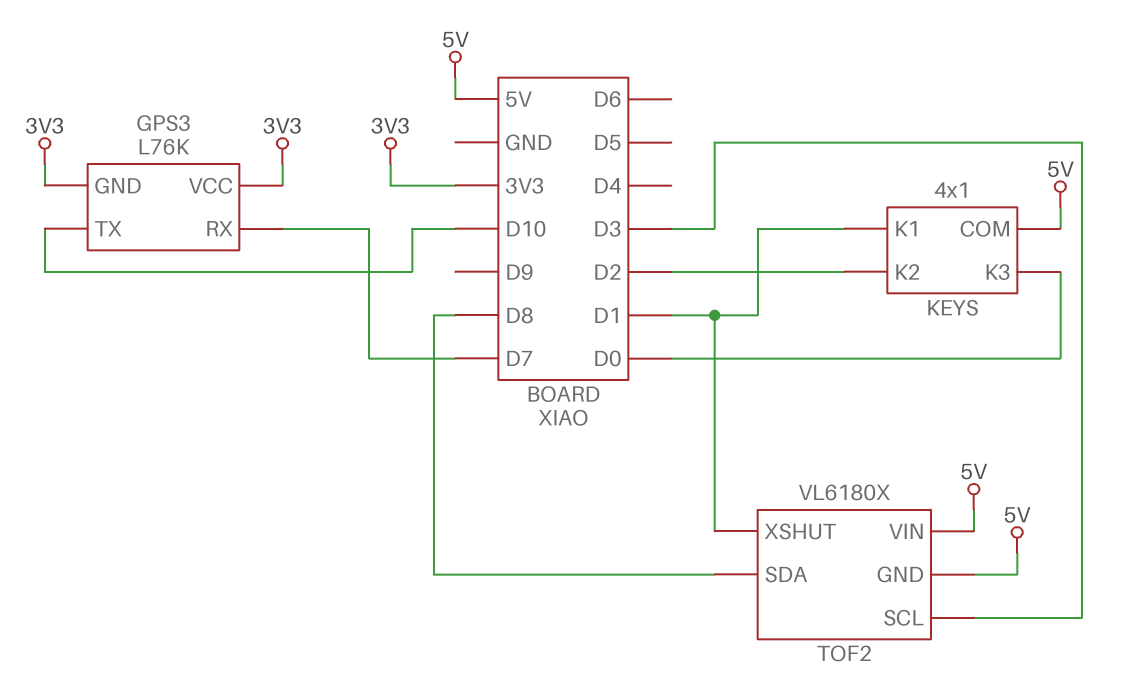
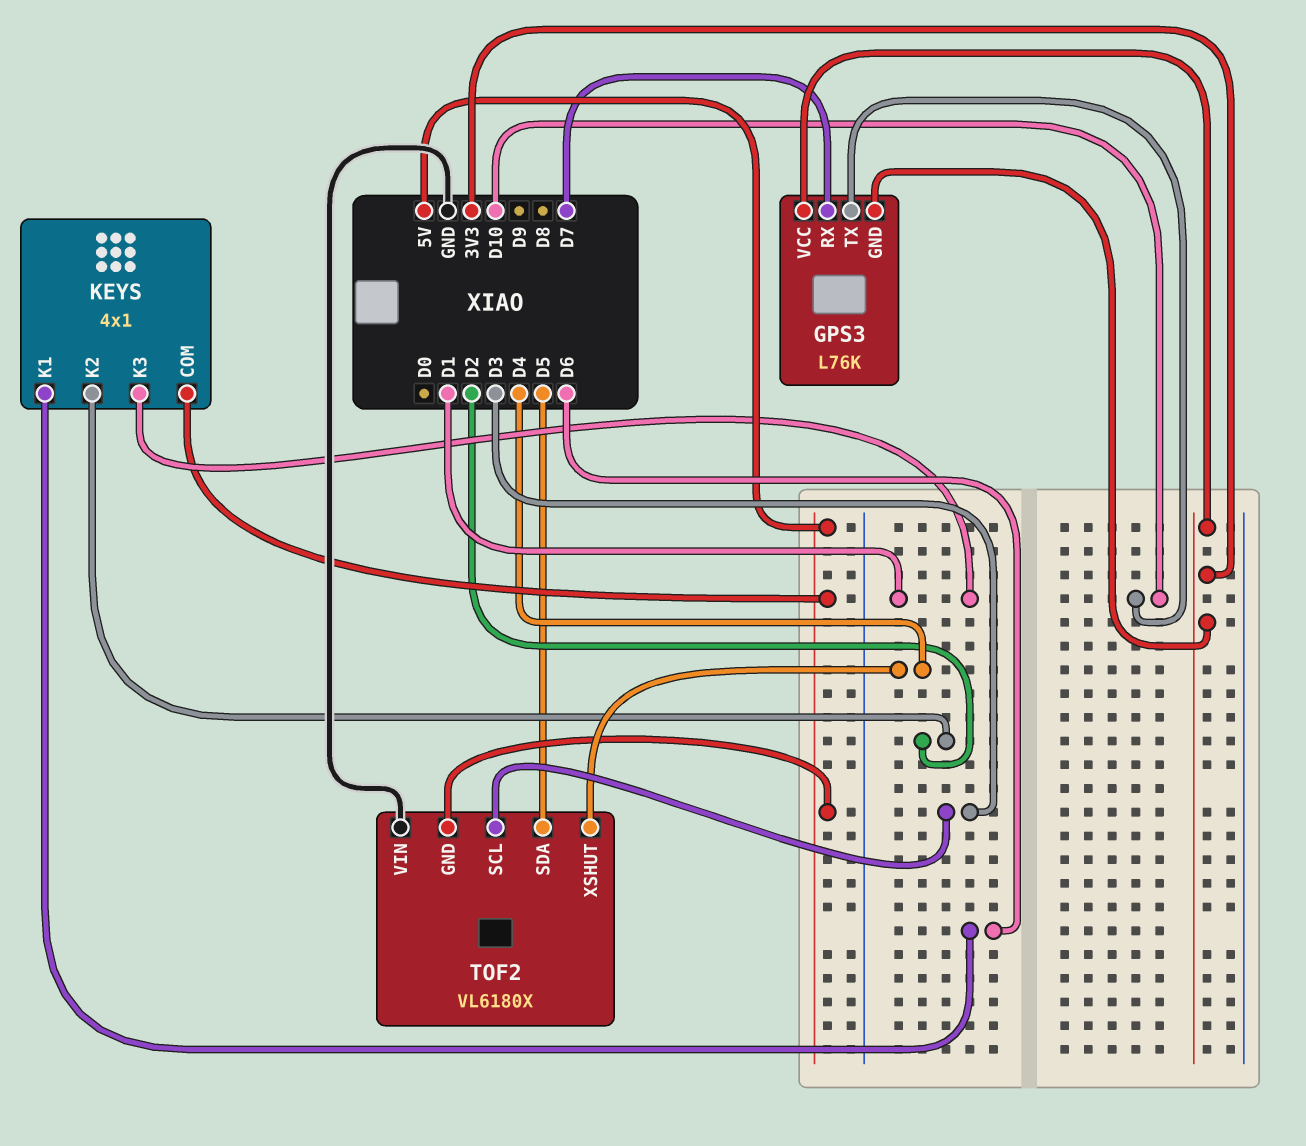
KEYS pin K1: D1 -> D6
KEYS pin K3: D0 -> D1
TOF2 pin SDA: D8 -> D5
TOF2 pin VIN: 5V -> GND
TOF2 pin XSHUT: D1 -> D4

